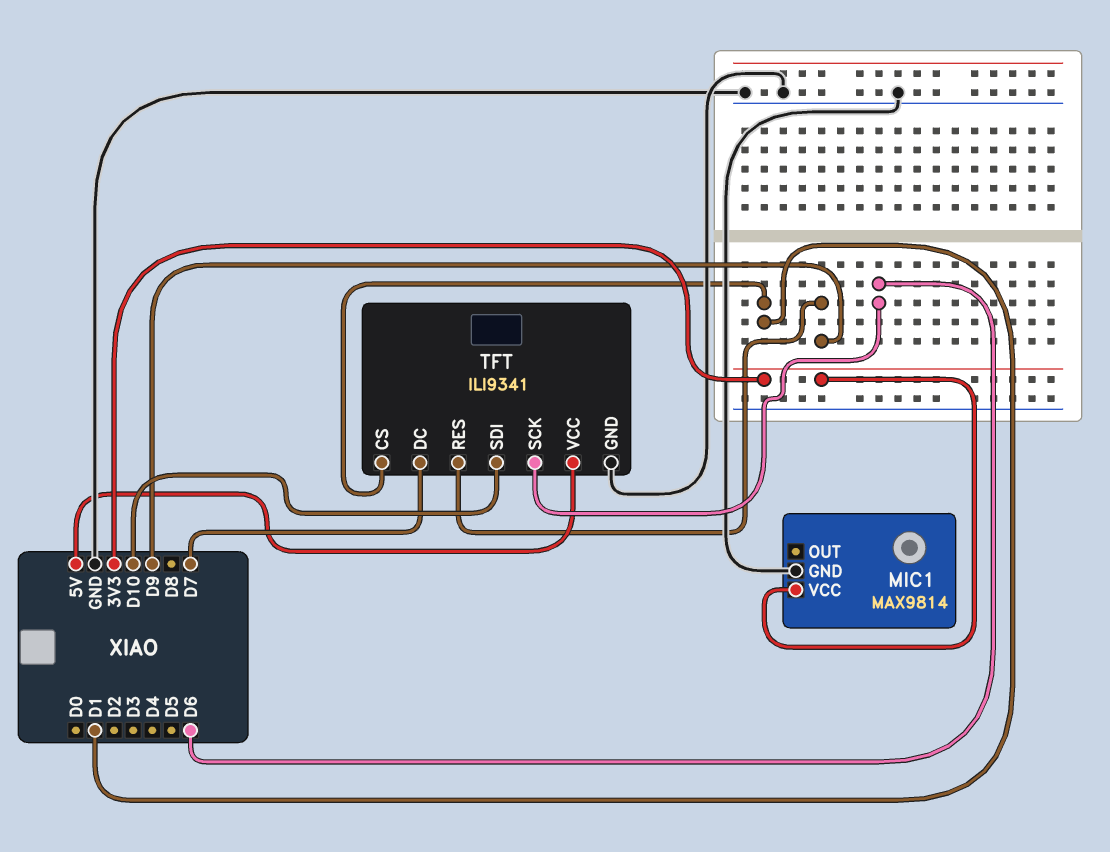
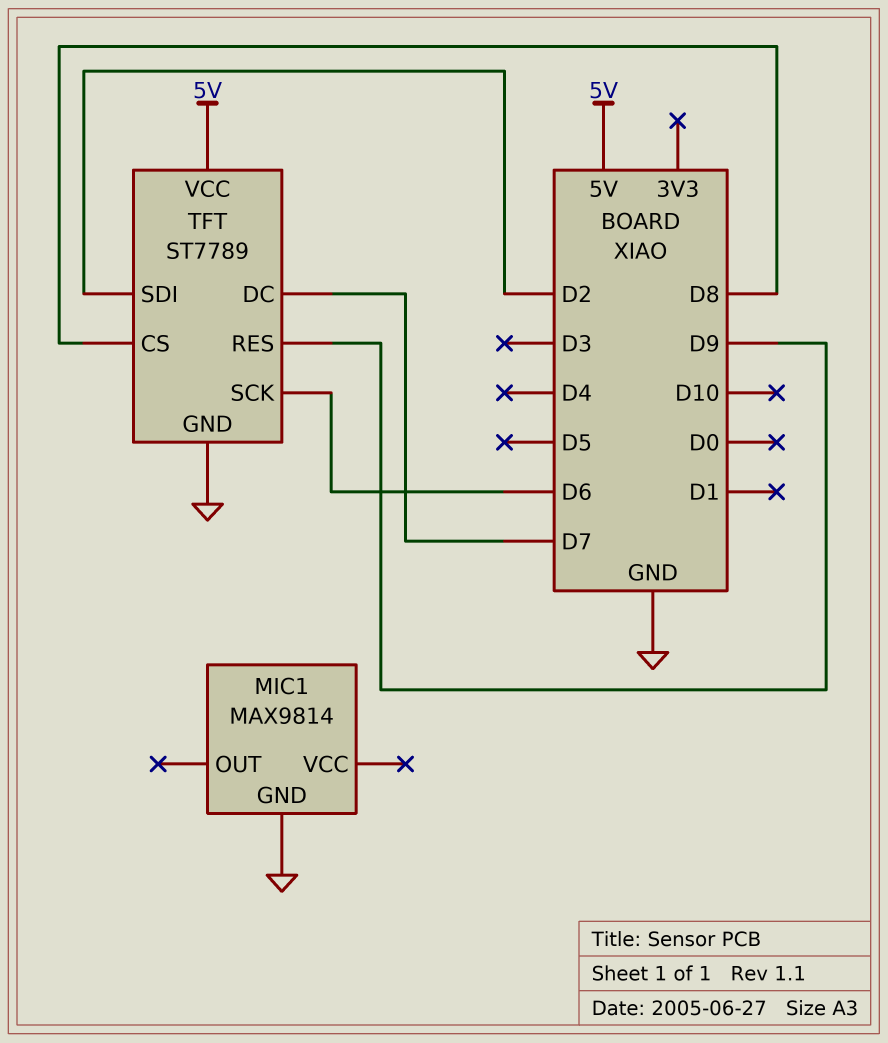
MIC1 pin VCC: 3V3 -> none
TFT: ILI9341 -> ST7789
TFT pin CS: D1 -> D8
TFT pin SDI: D10 -> D2

